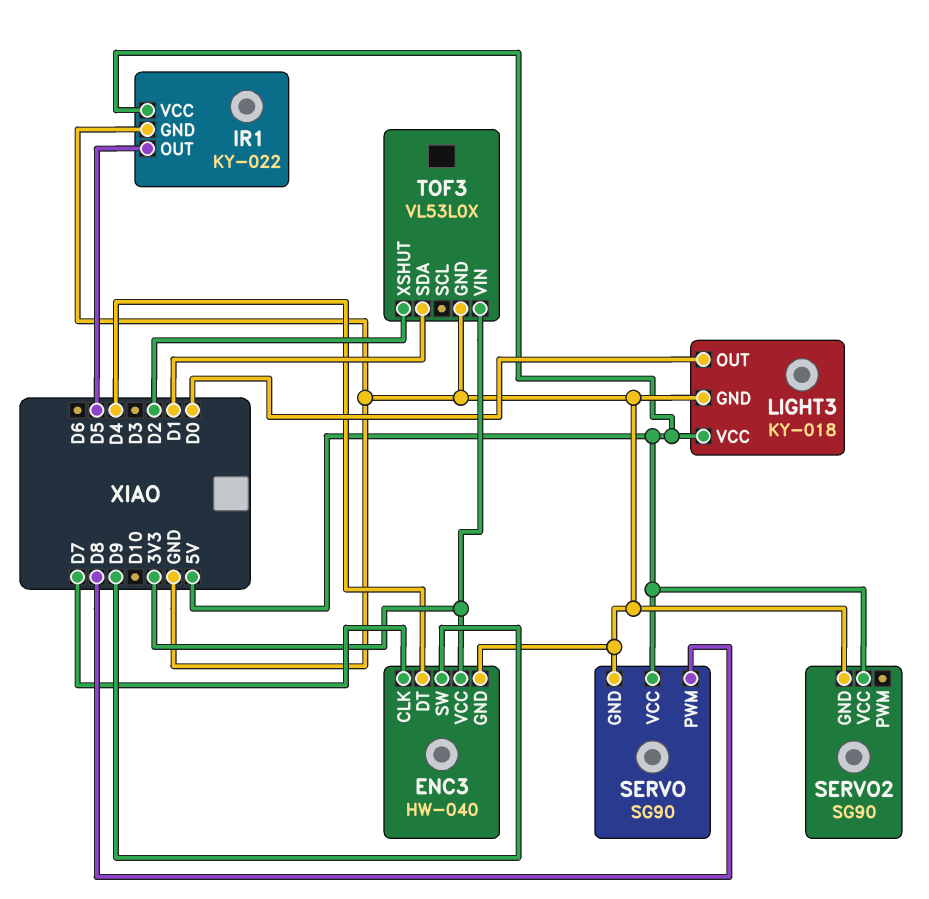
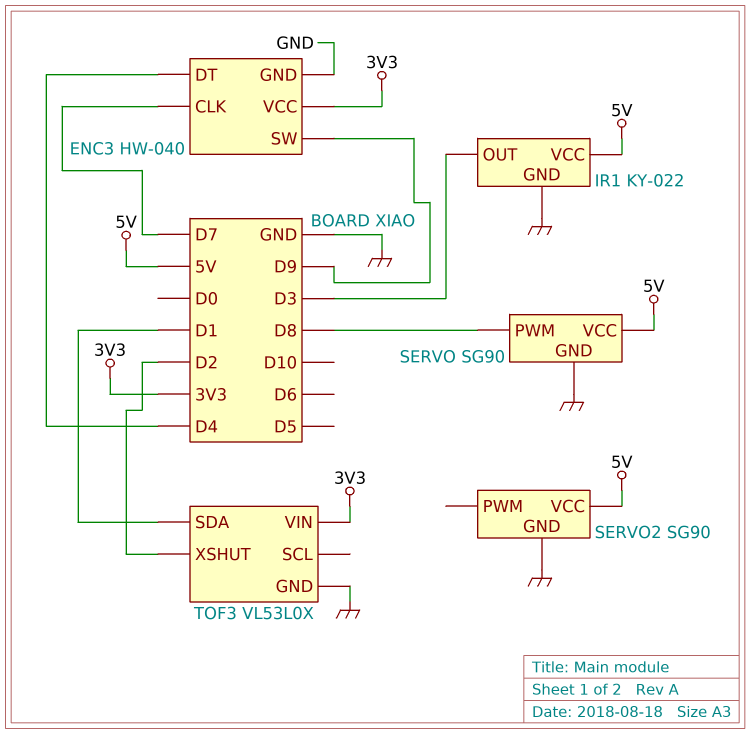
IR1 pin OUT: D5 -> D3
LIGHT3: KY-018 -> none
LIGHT3 pin GND: GND -> none
LIGHT3 pin OUT: D0 -> none
LIGHT3 pin VCC: 5V -> none

